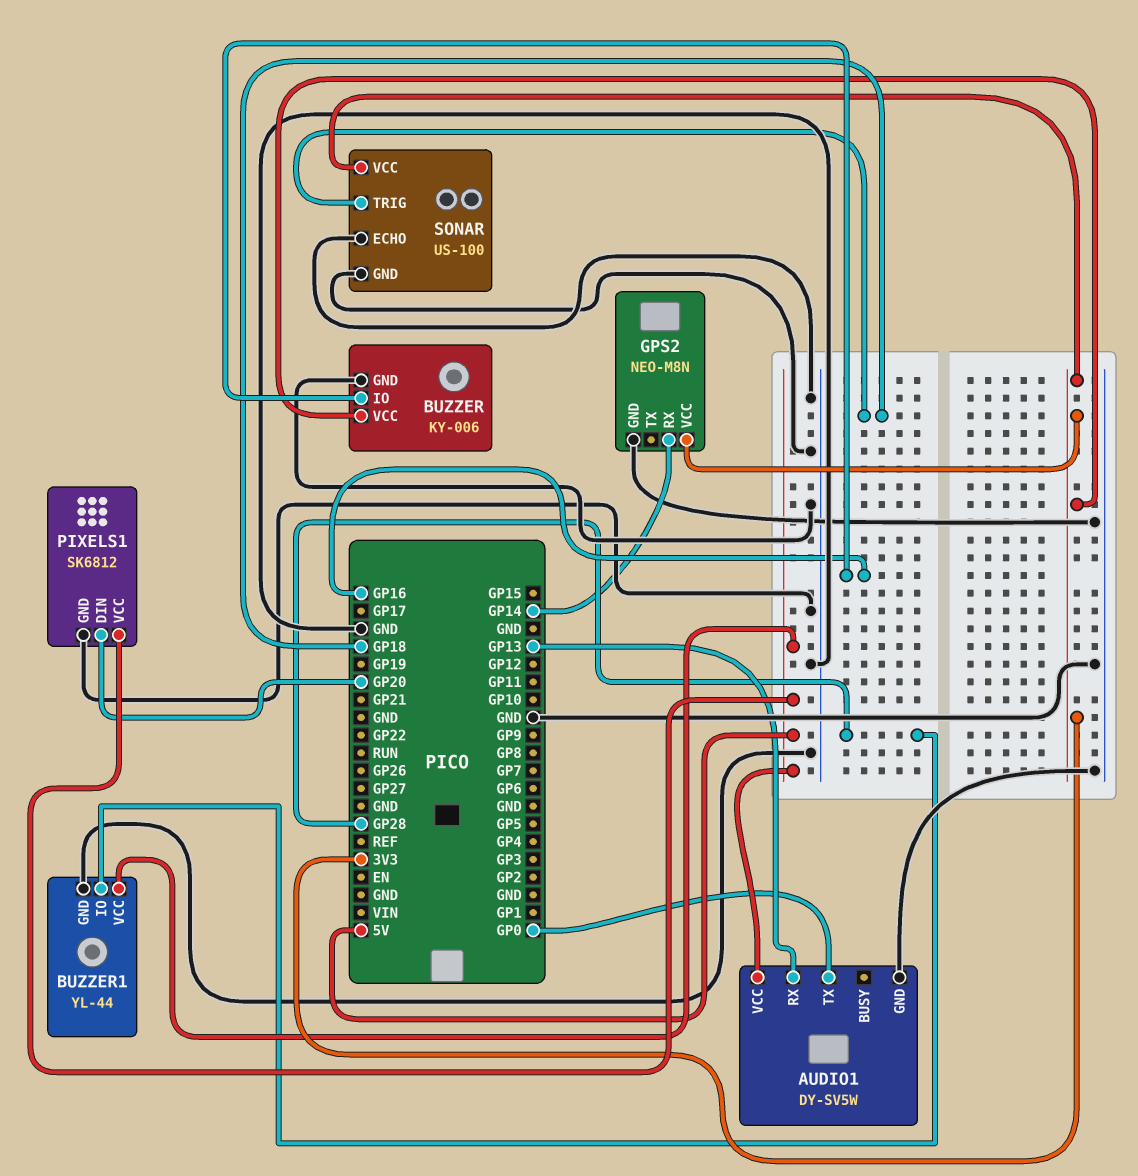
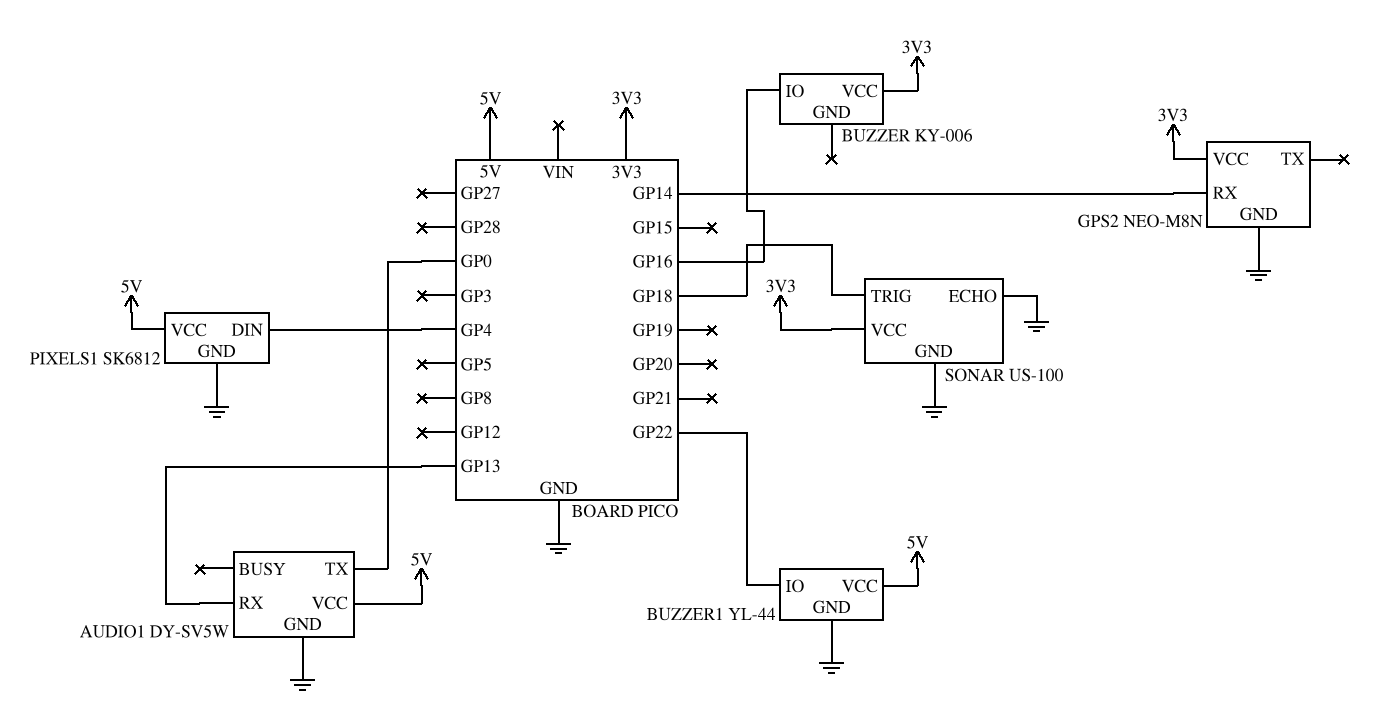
BUZZER pin GND: GND -> none
BUZZER1 pin IO: GP28 -> GP22
PIXELS1 pin DIN: GP20 -> GP4

